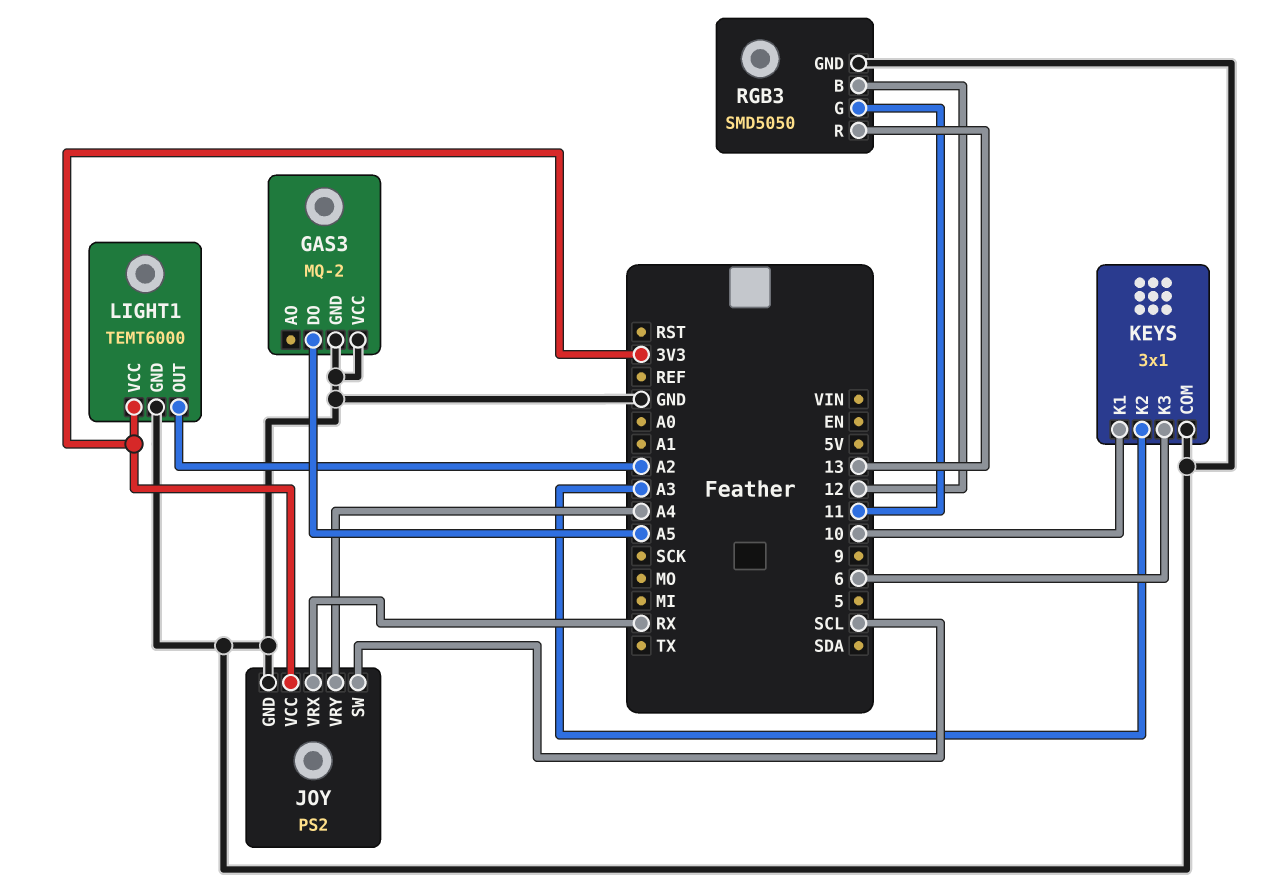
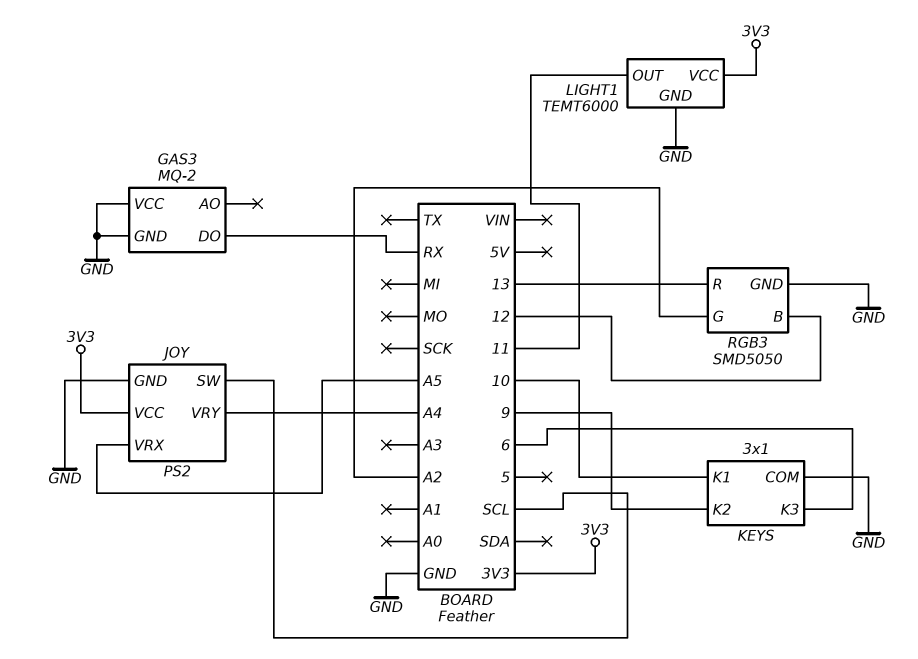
GAS3 pin DO: A5 -> RX
JOY pin VRX: RX -> A5
KEYS pin K2: A3 -> 9
LIGHT1 pin OUT: A2 -> 11
RGB3 pin G: 11 -> A2

